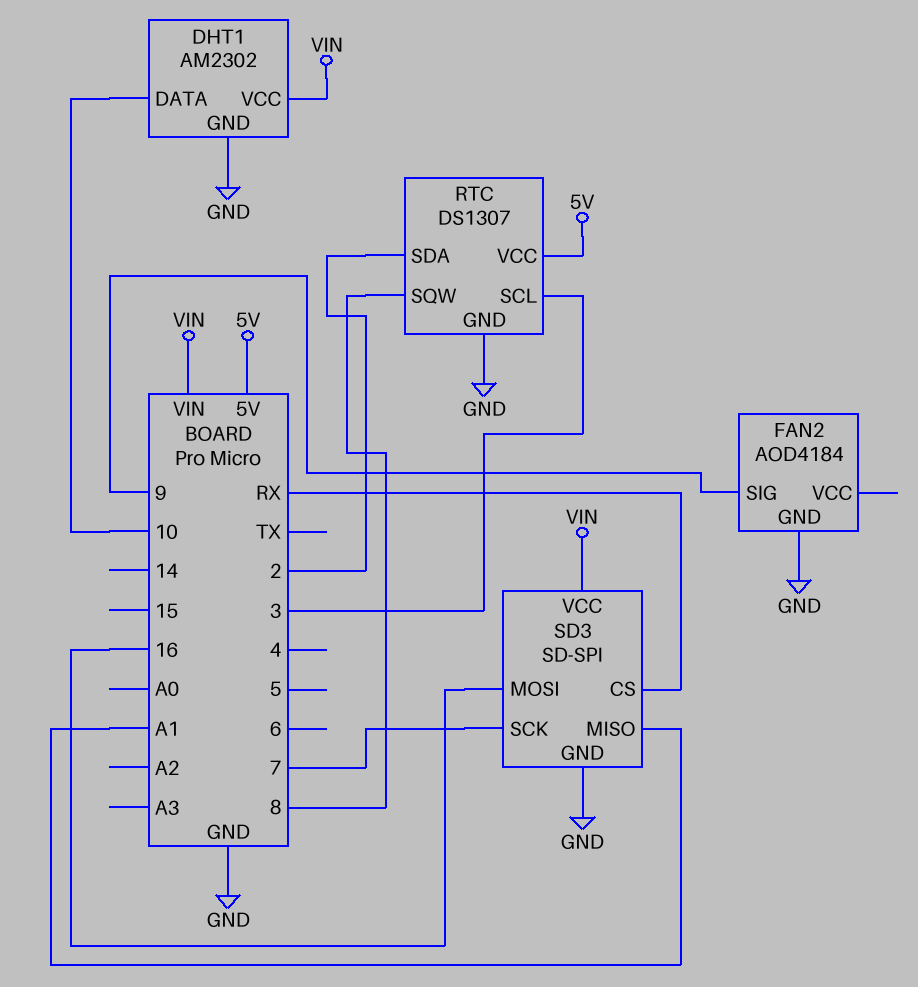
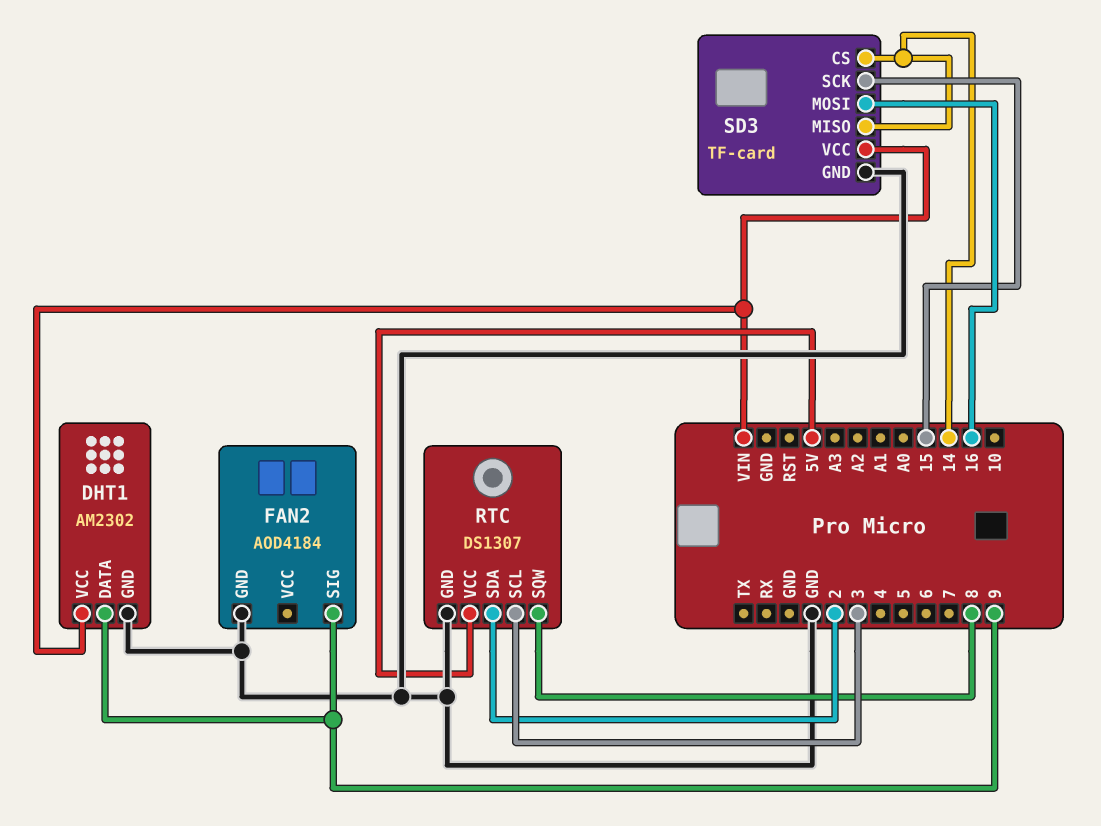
DHT1 pin DATA: 10 -> 9
SD3: SD-SPI -> TF-card
SD3 pin CS: RX -> 14
SD3 pin MISO: A1 -> 14
SD3 pin SCK: 7 -> 15

